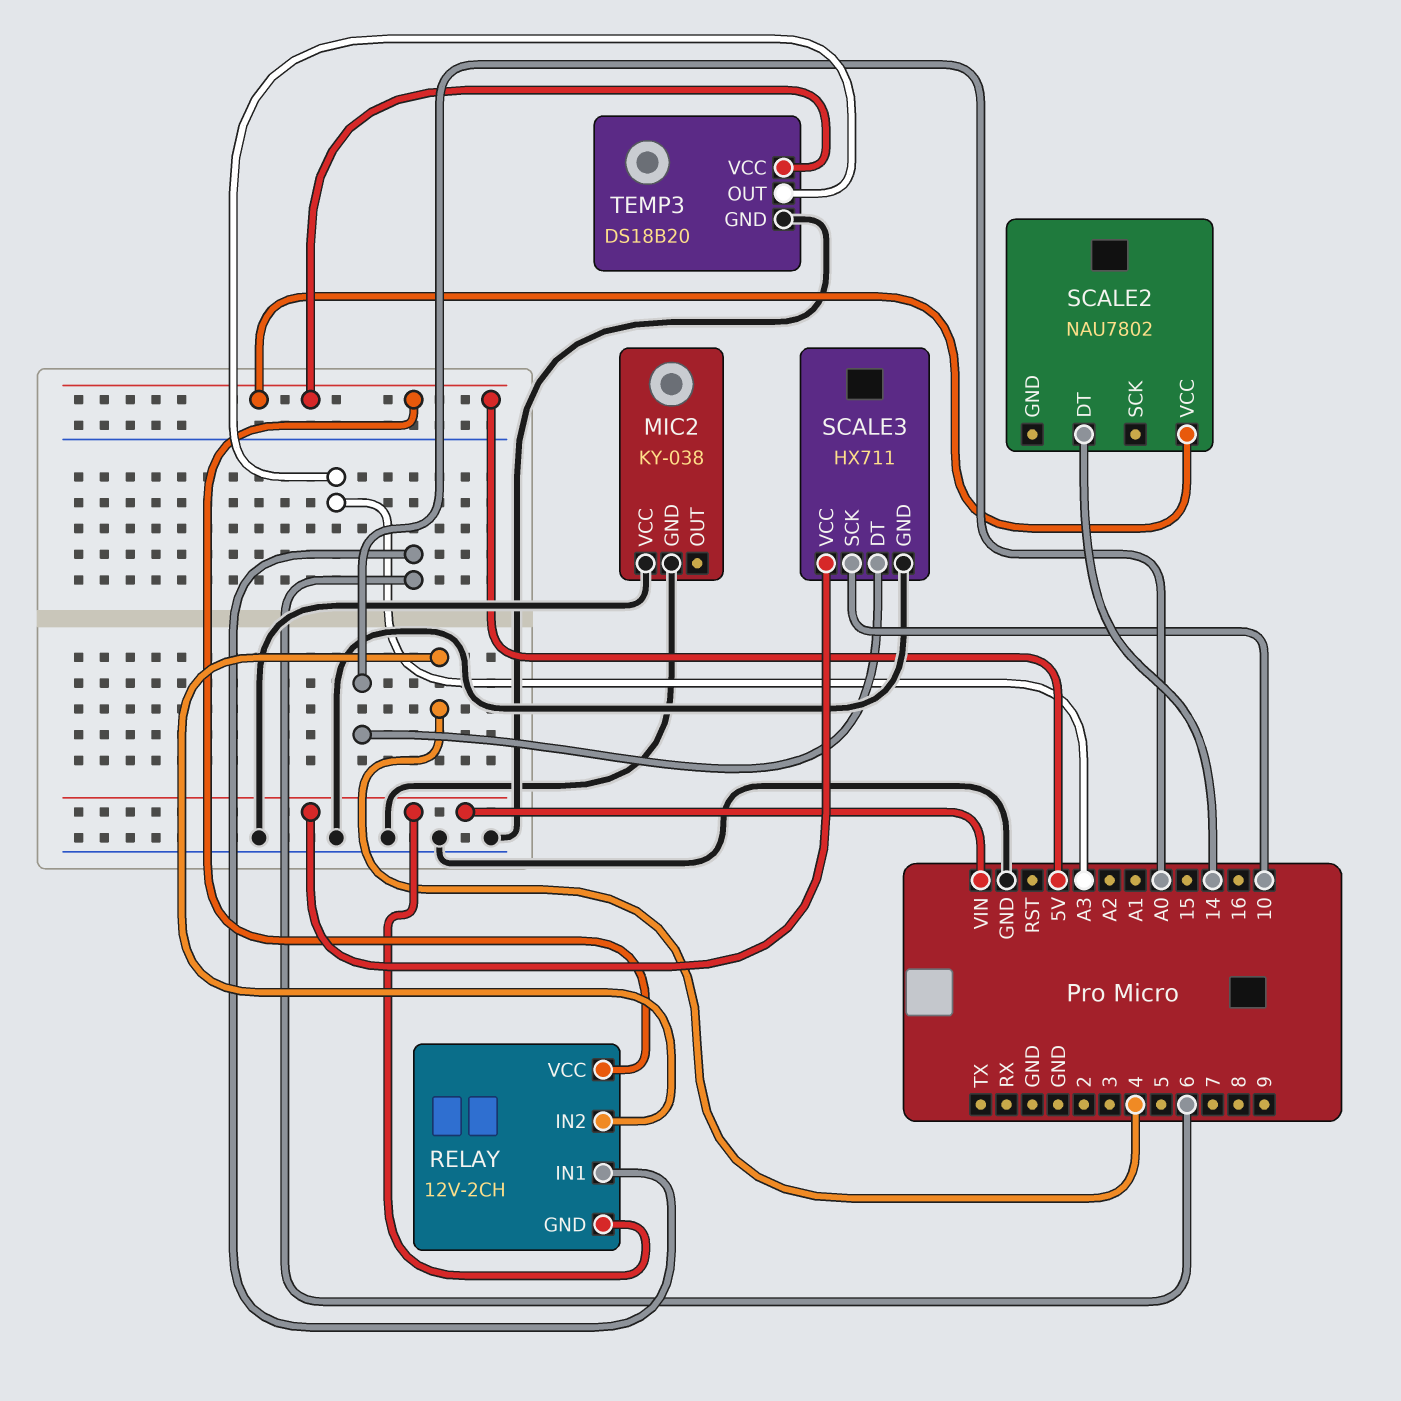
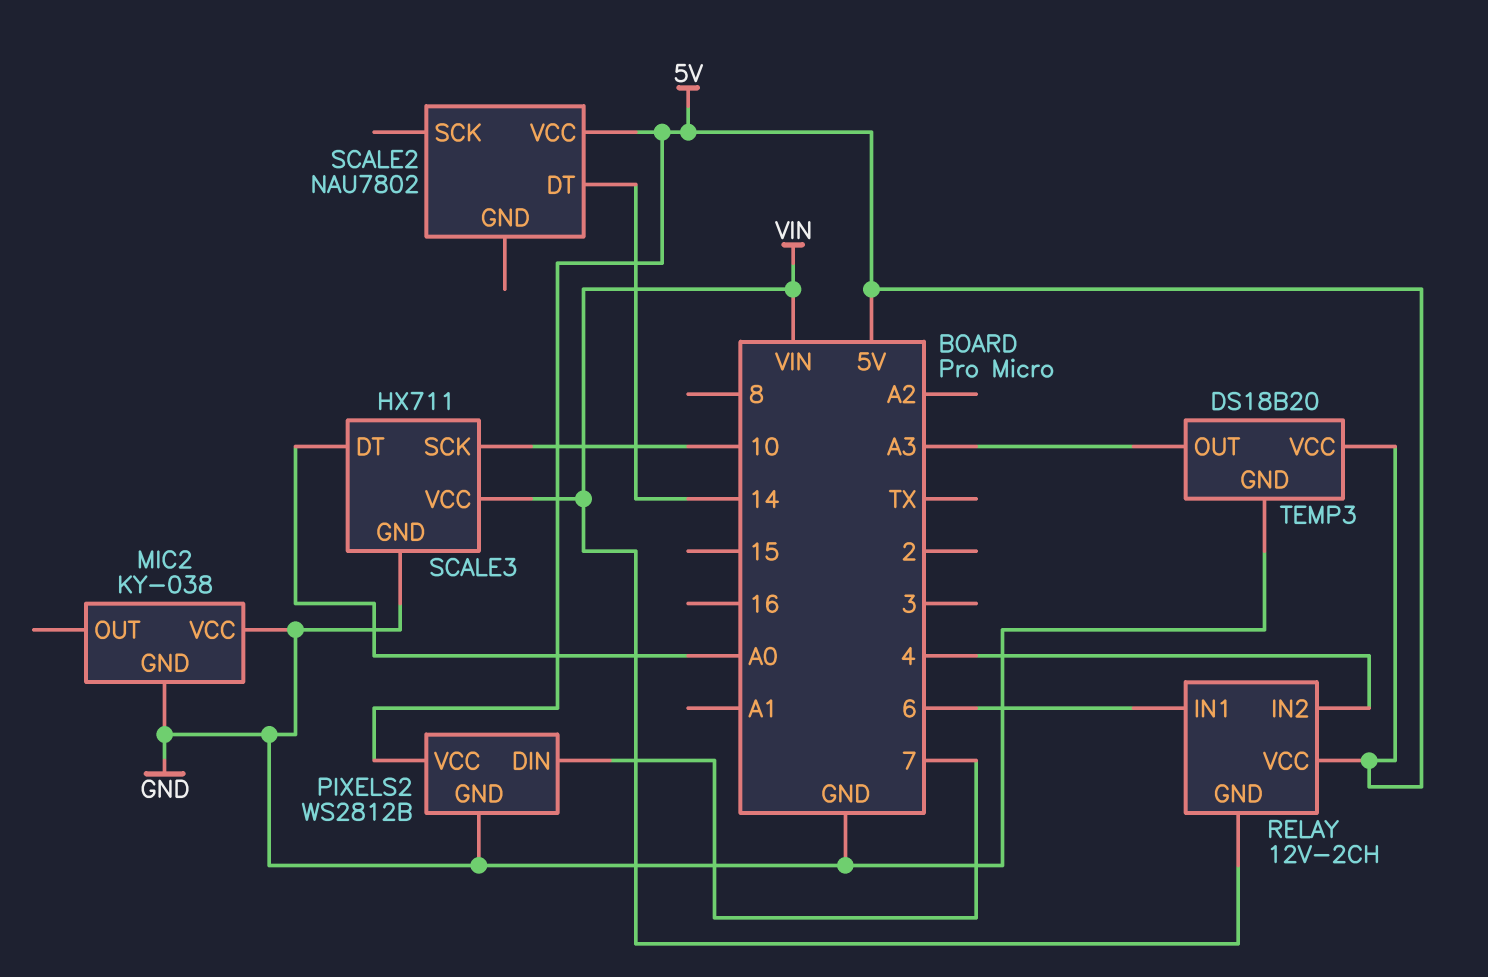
PIXELS2: none -> WS2812B
PIXELS2 pin DIN: none -> 7
PIXELS2 pin GND: none -> GND
PIXELS2 pin VCC: none -> 5V

